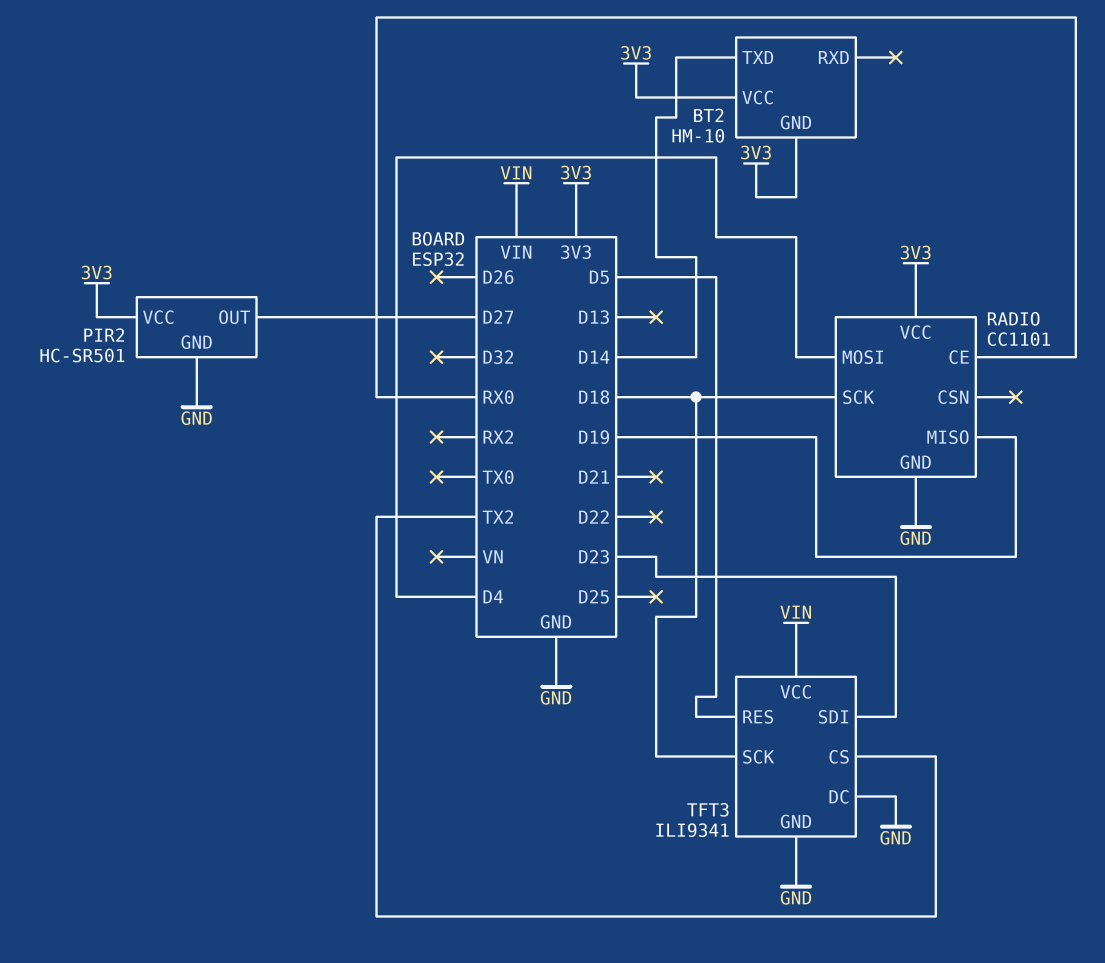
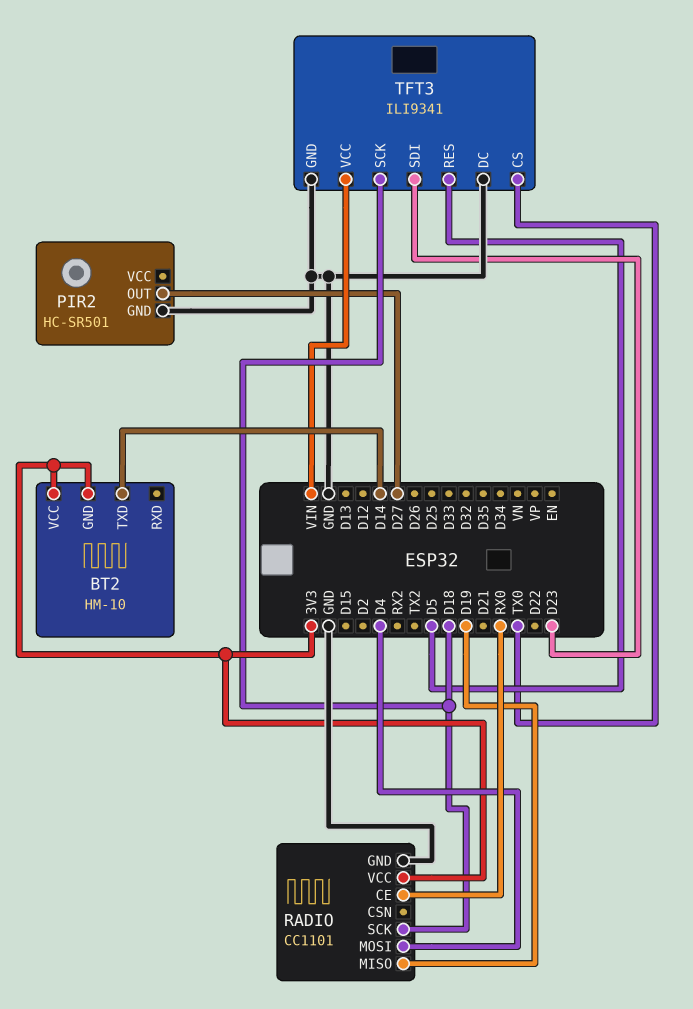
PIR2 pin VCC: 3V3 -> none
TFT3 pin CS: TX2 -> TX0

